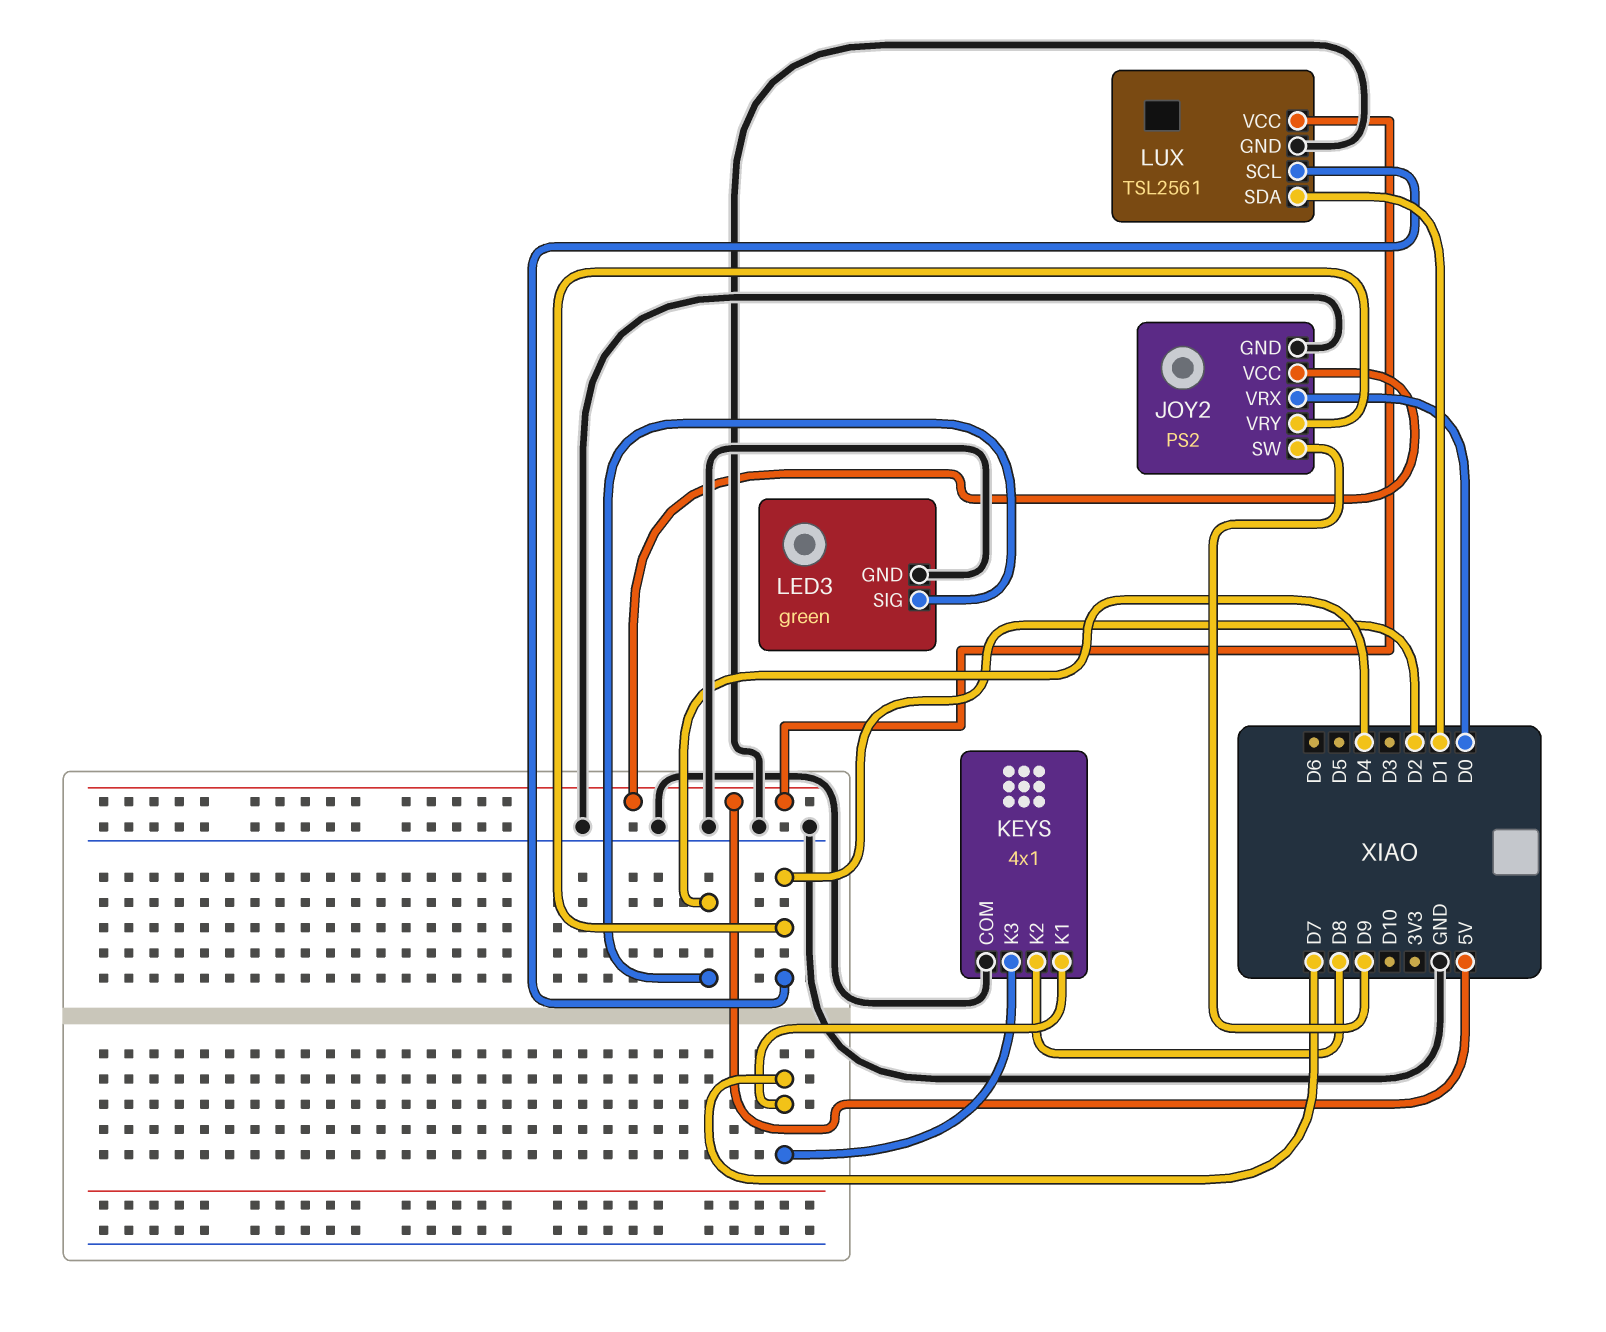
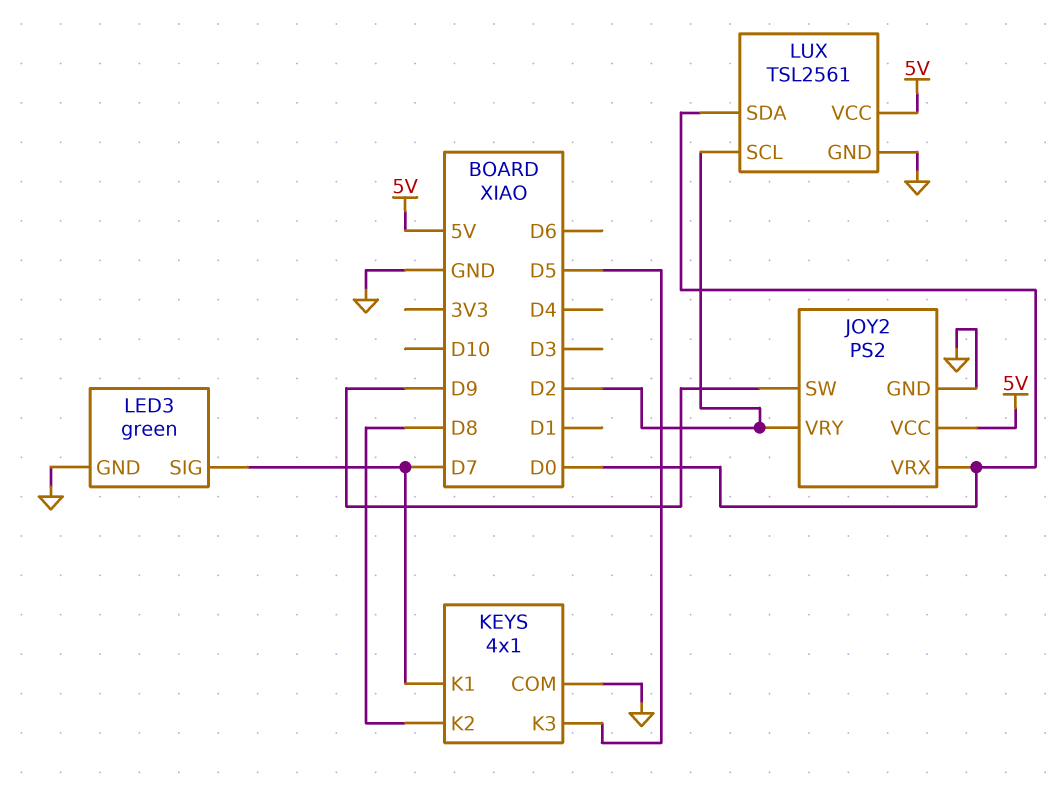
KEYS pin K3: D7 -> D5
LED3 pin SIG: D4 -> D7
LUX pin SDA: D1 -> D0

